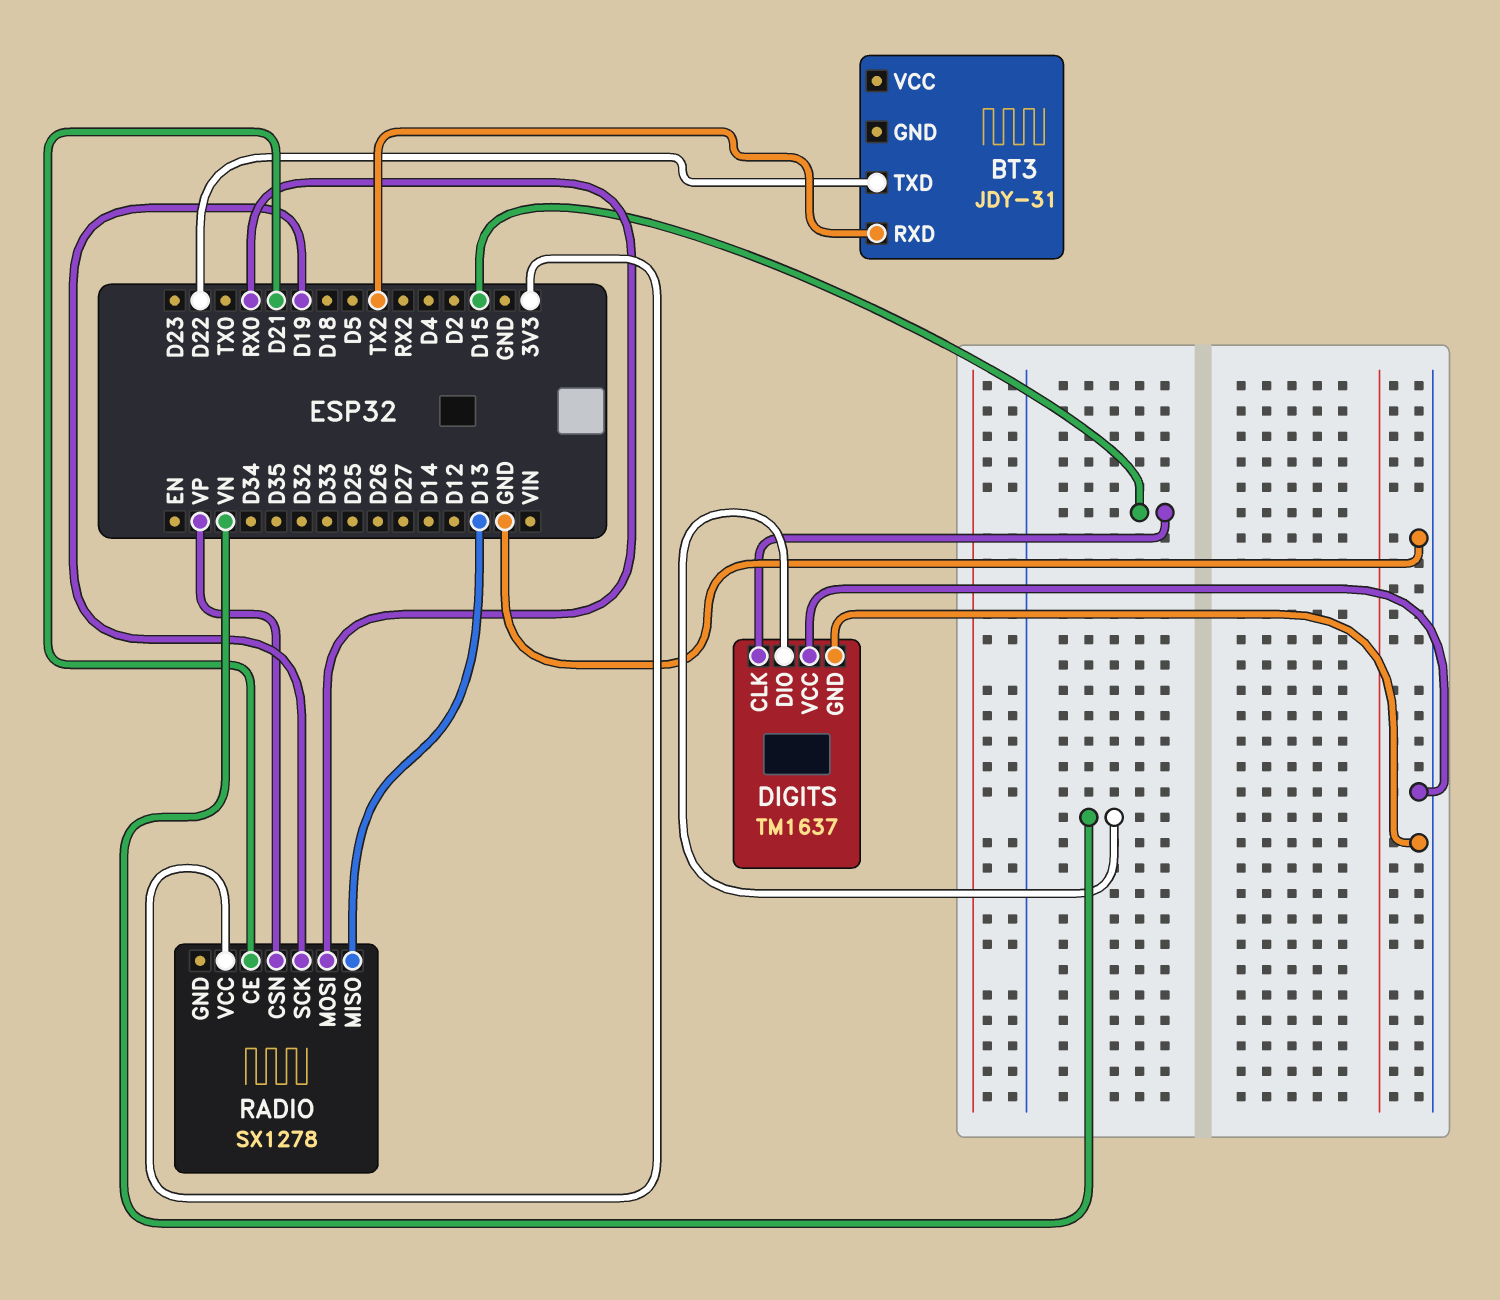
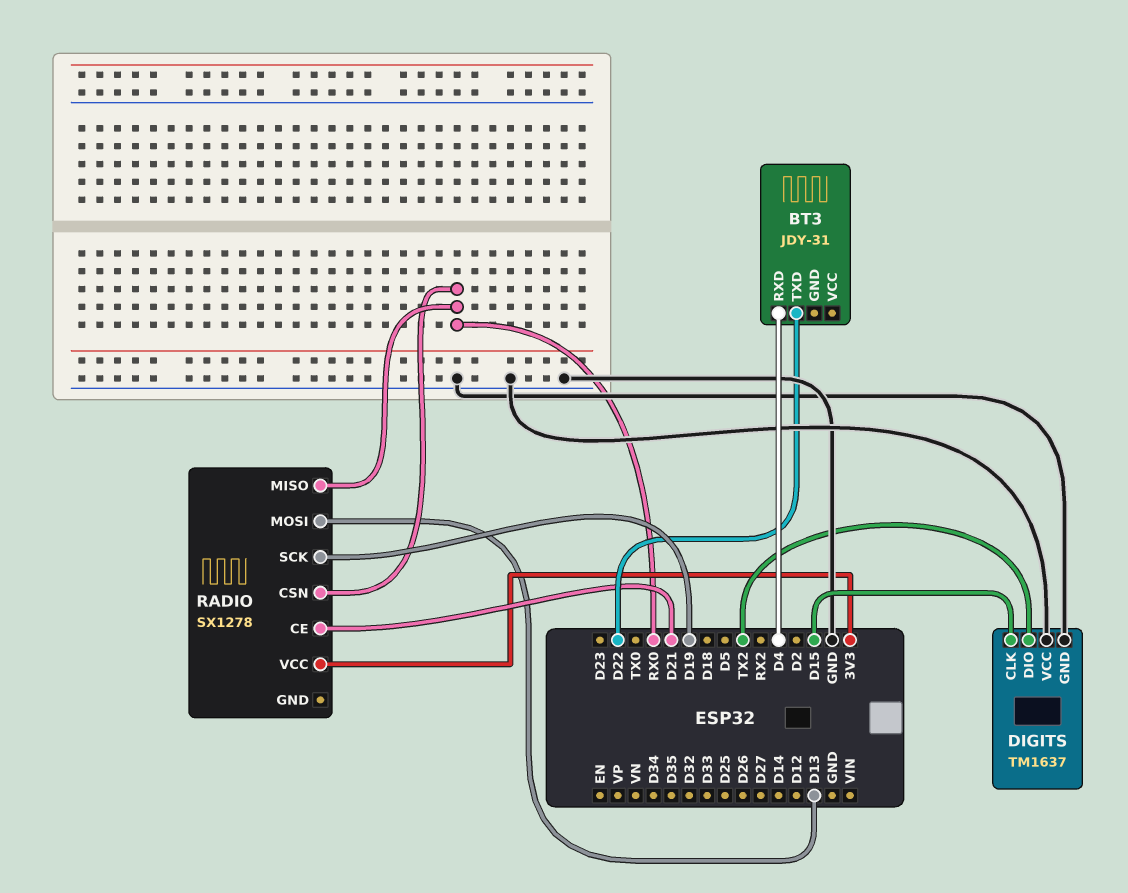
BT3 pin RXD: TX2 -> D4
DIGITS pin DIO: VN -> TX2
RADIO pin CSN: VP -> RX0
RADIO pin MISO: D13 -> RX0
RADIO pin MOSI: RX0 -> D13

